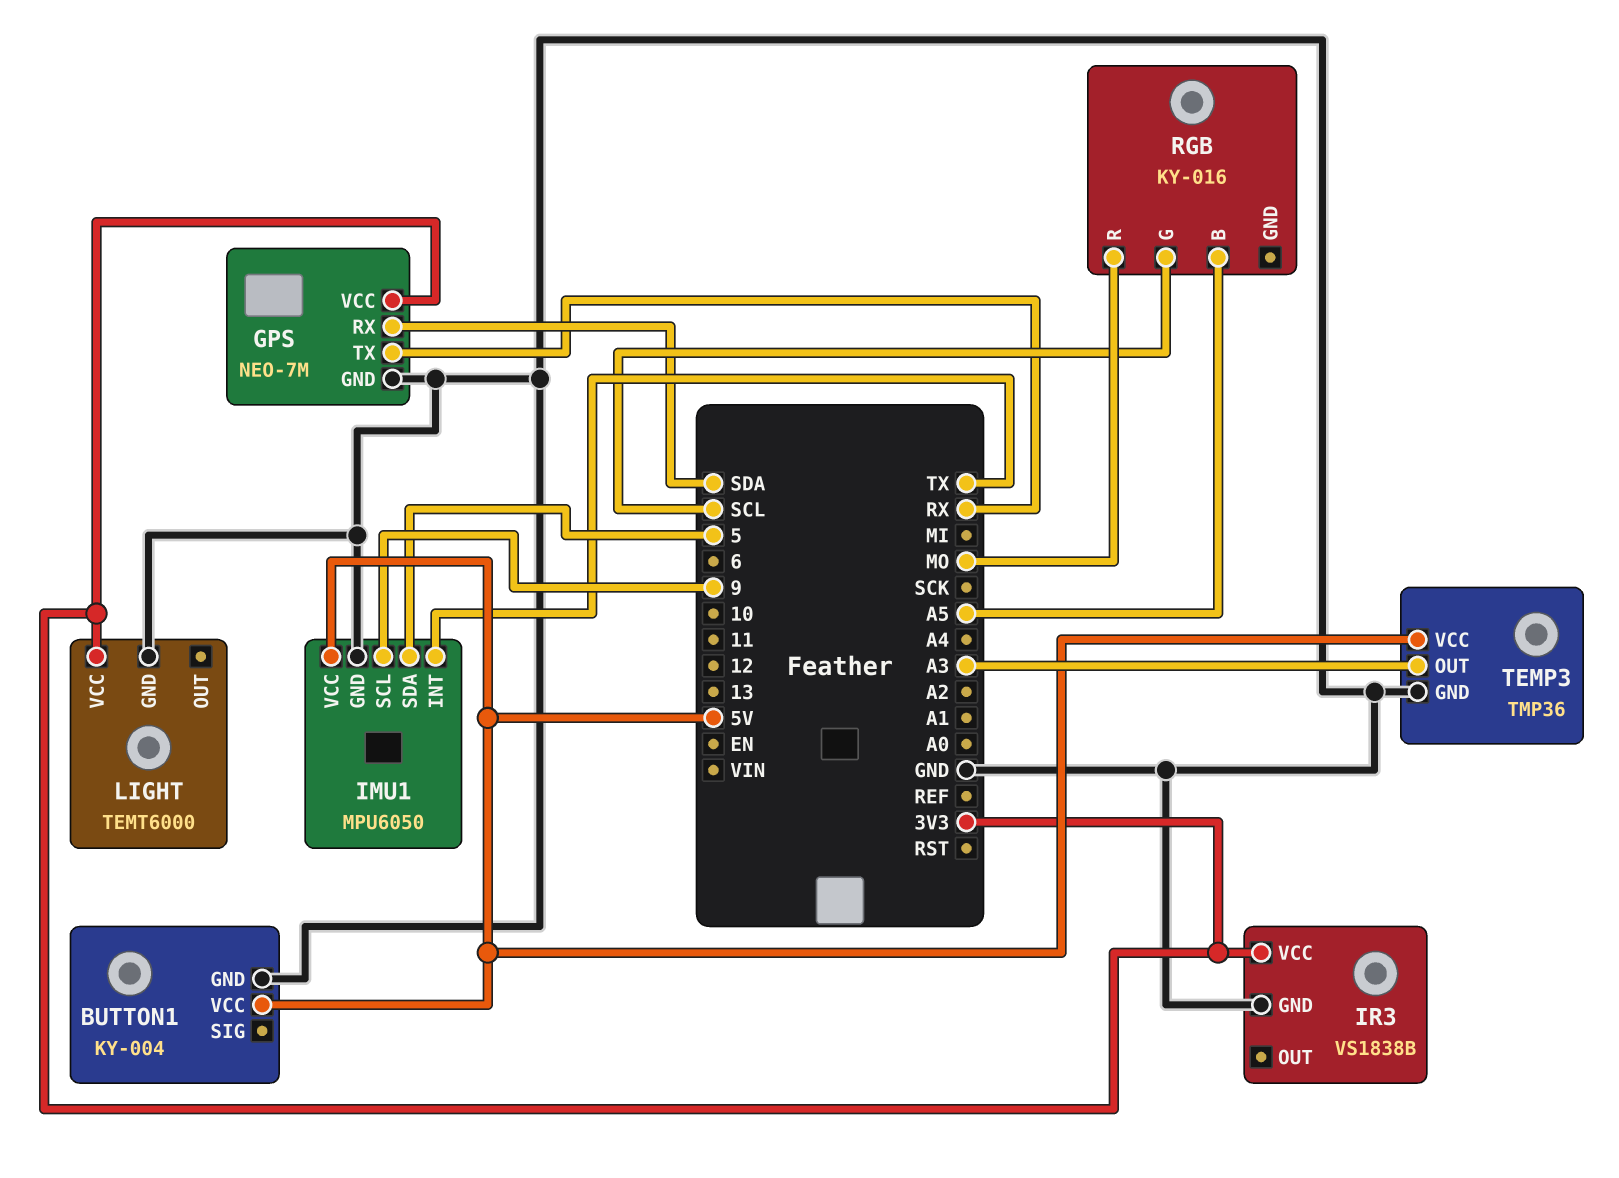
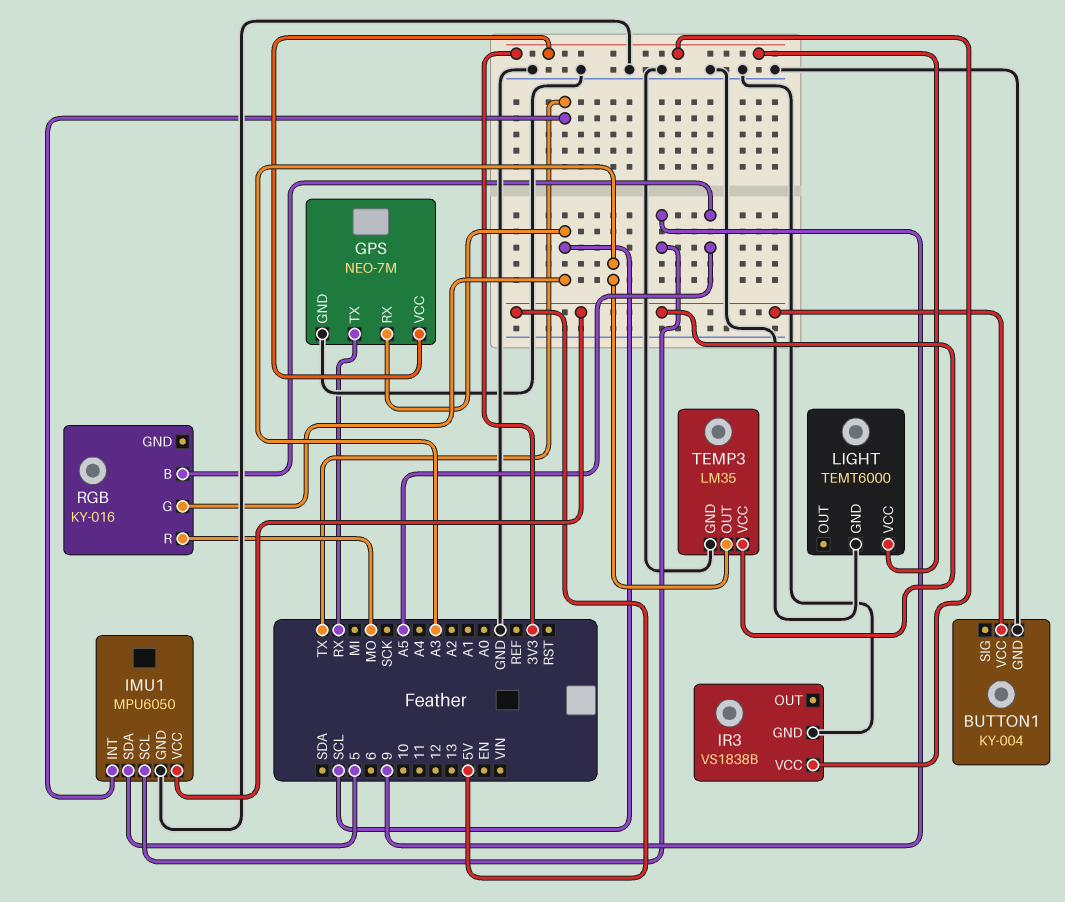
GPS pin RX: SDA -> SCL
TEMP3: TMP36 -> LM35

